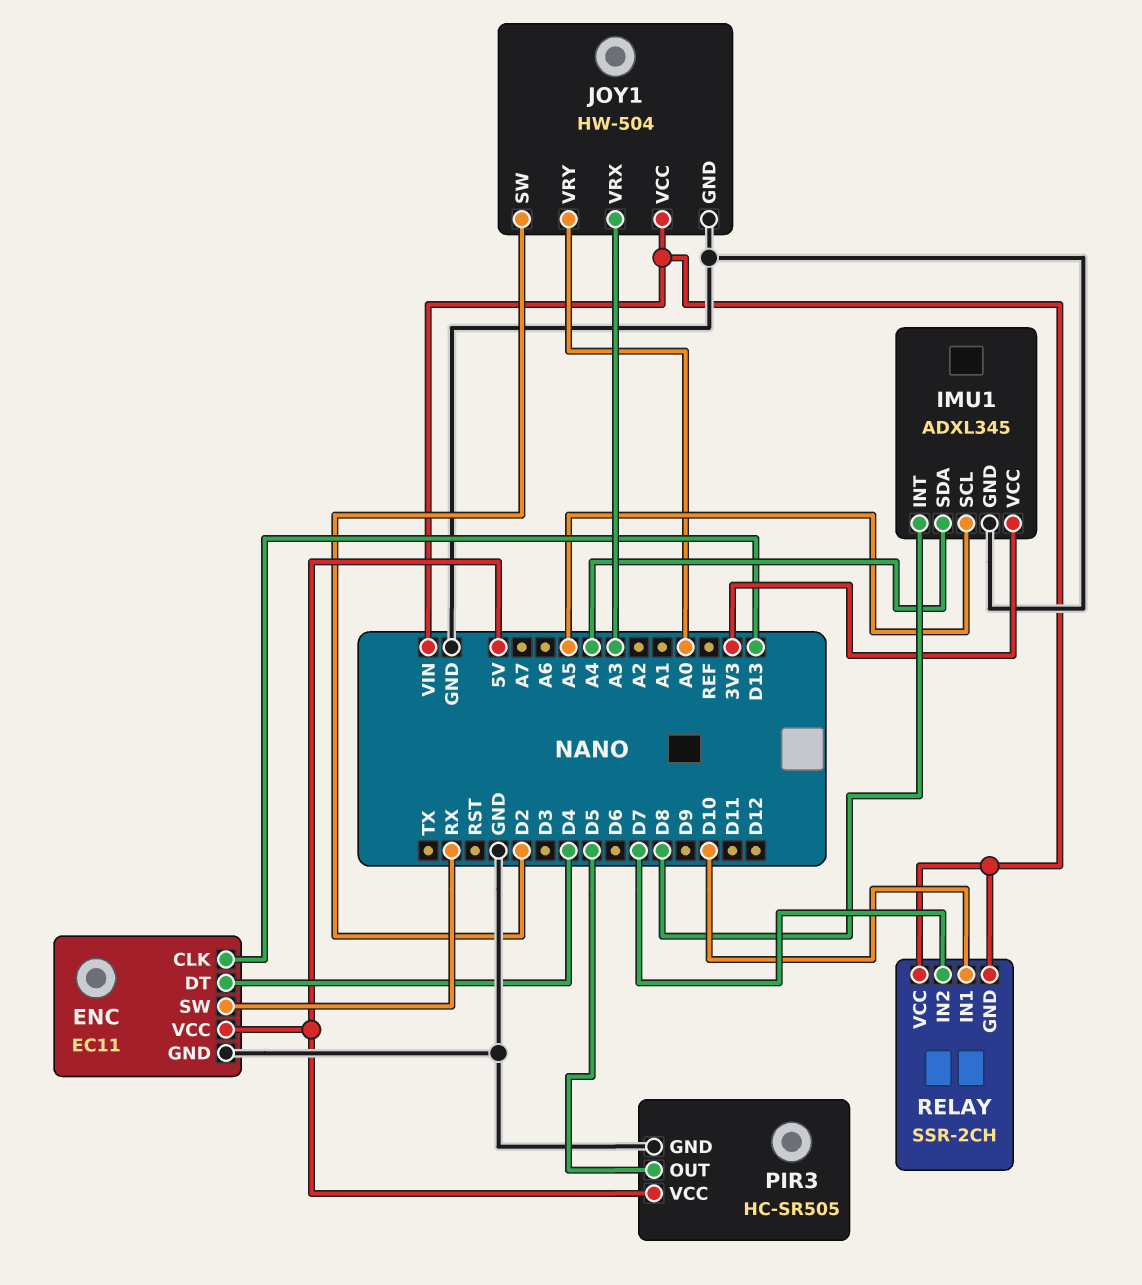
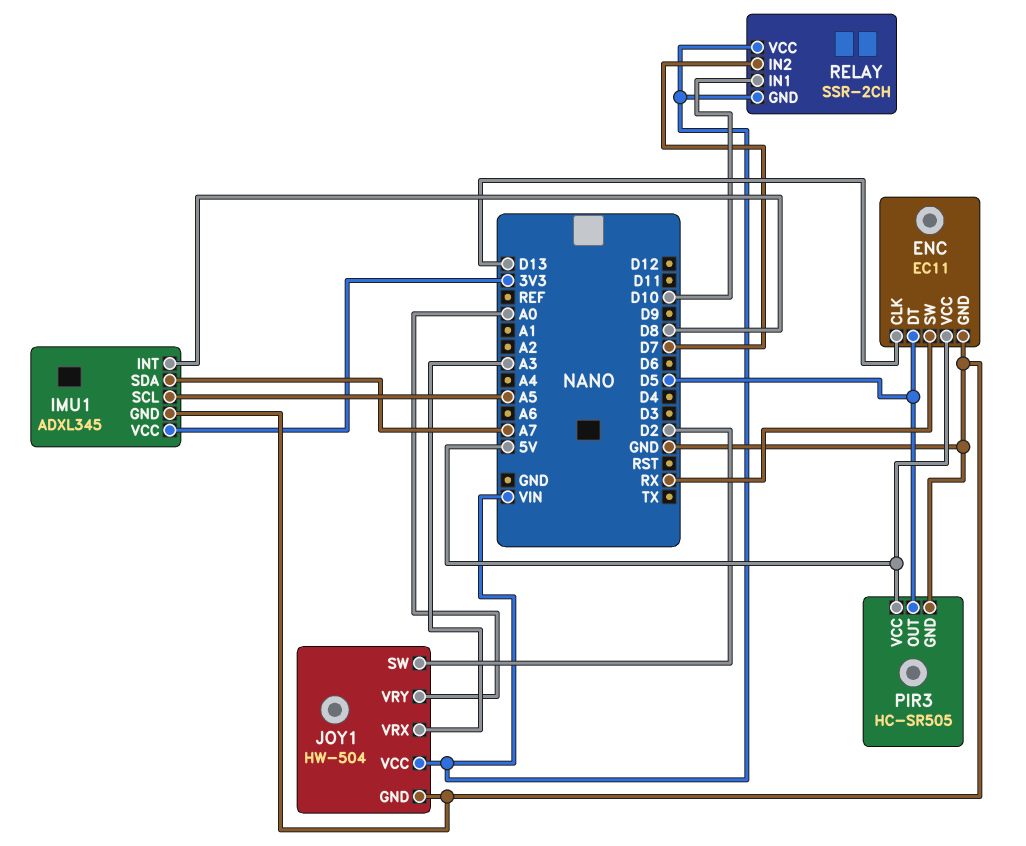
ENC pin DT: D4 -> D5
IMU1 pin SDA: A4 -> A7

